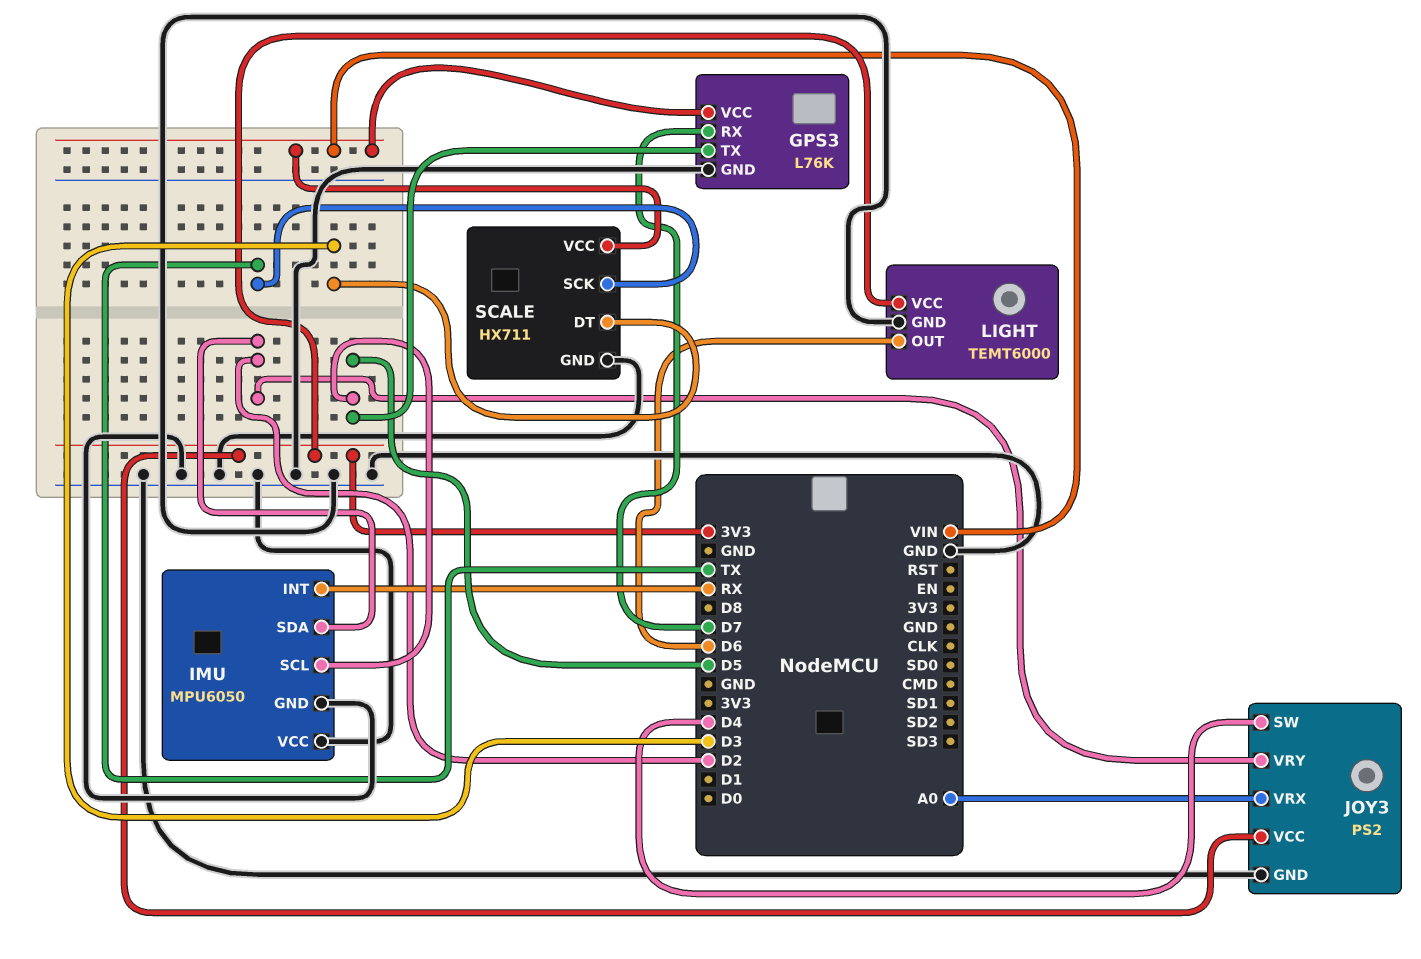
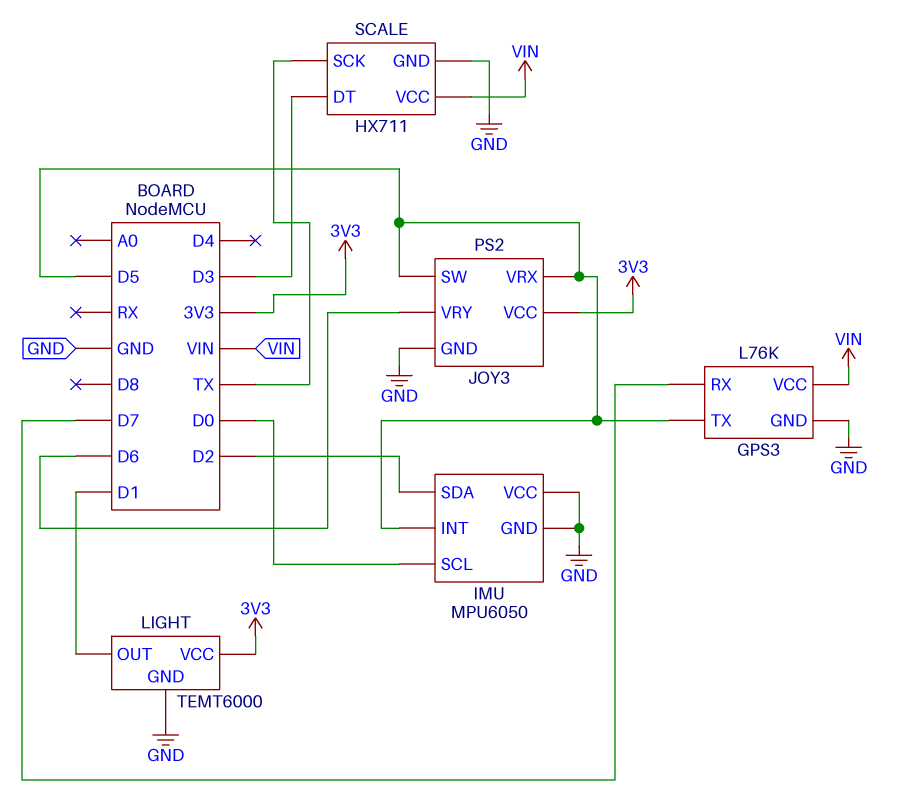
IMU pin INT: RX -> D5
IMU pin SCL: D5 -> D0
JOY3 pin SW: D4 -> D5
JOY3 pin VRX: A0 -> D5
JOY3 pin VRY: D2 -> D6
LIGHT pin OUT: D6 -> D1

